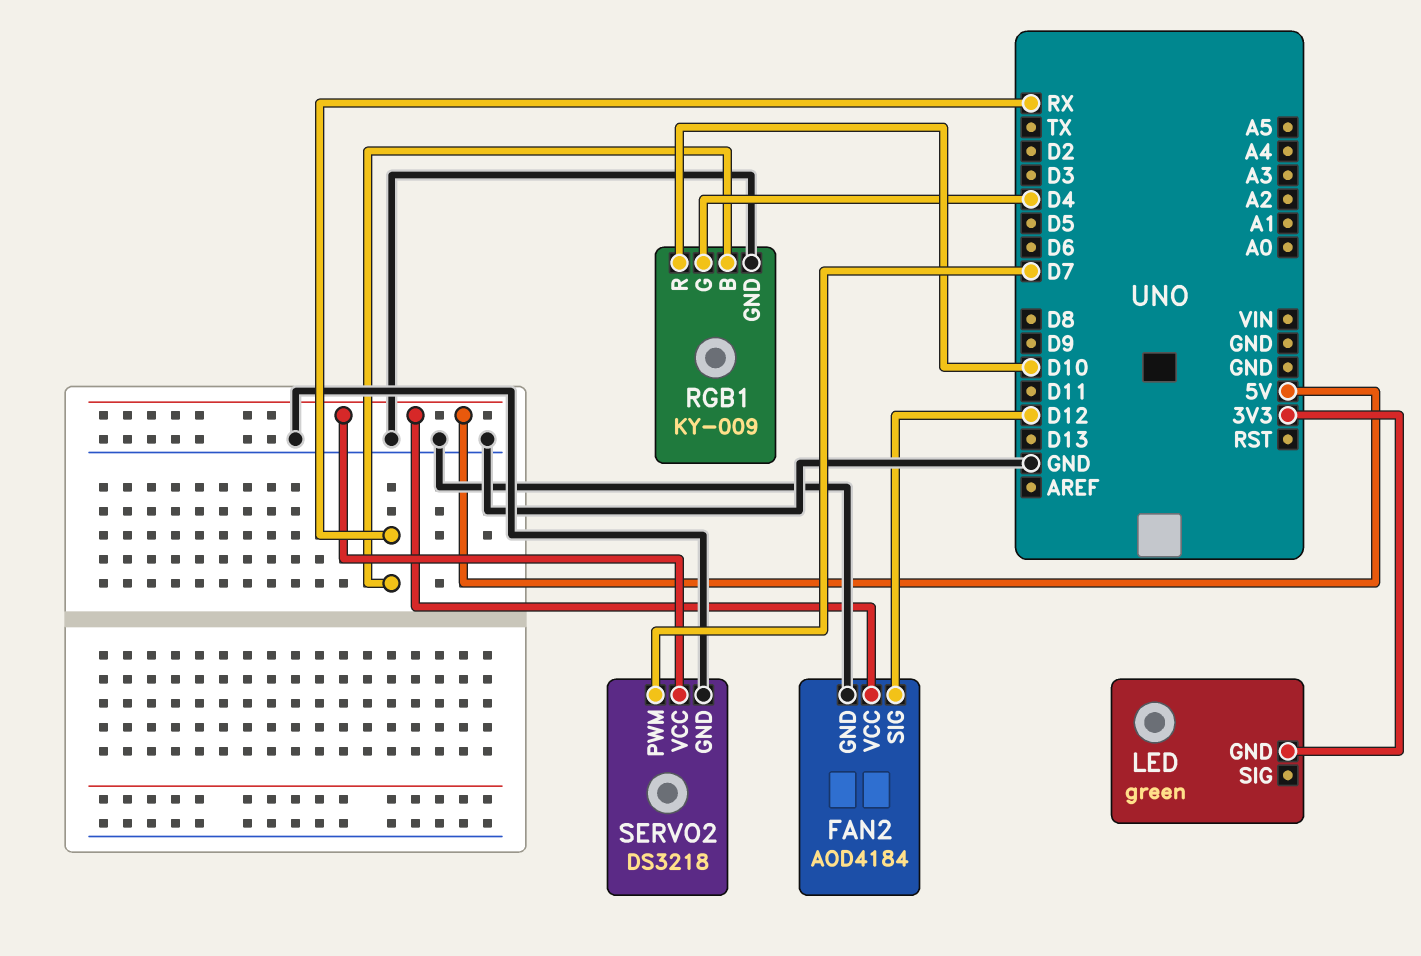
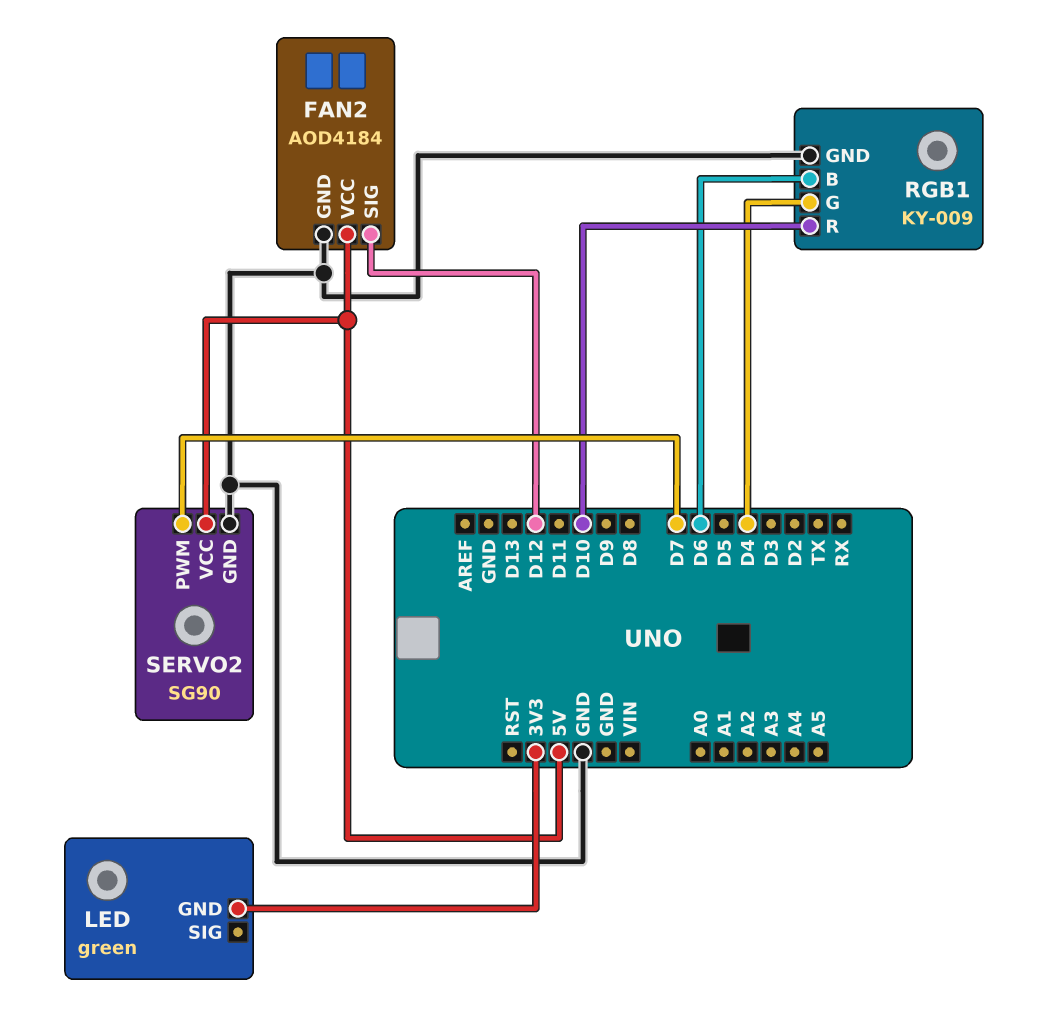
RGB1 pin B: RX -> D6
SERVO2: DS3218 -> SG90

